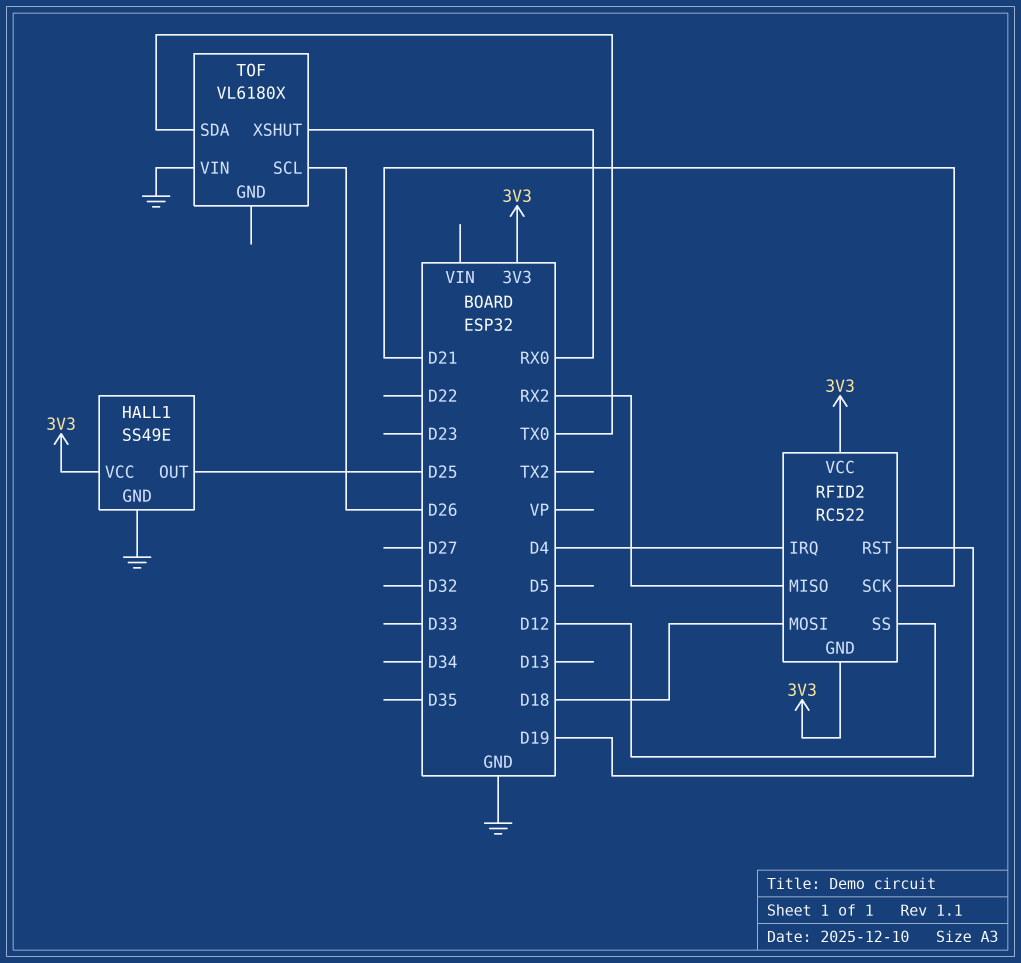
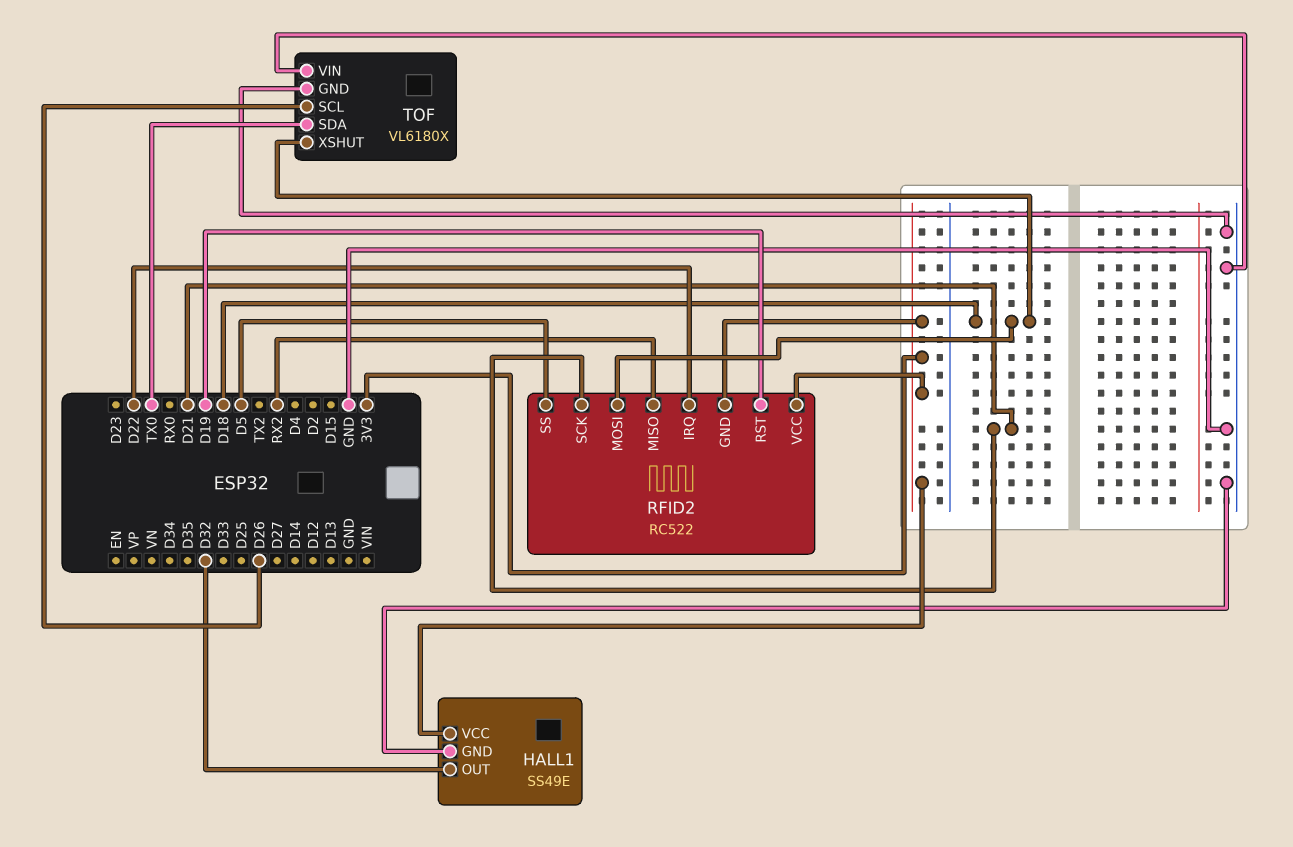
HALL1 pin OUT: D25 -> D32
RFID2 pin IRQ: D4 -> D22
RFID2 pin SS: D12 -> D5
TOF pin GND: none -> GND
TOF pin XSHUT: RX0 -> D18

